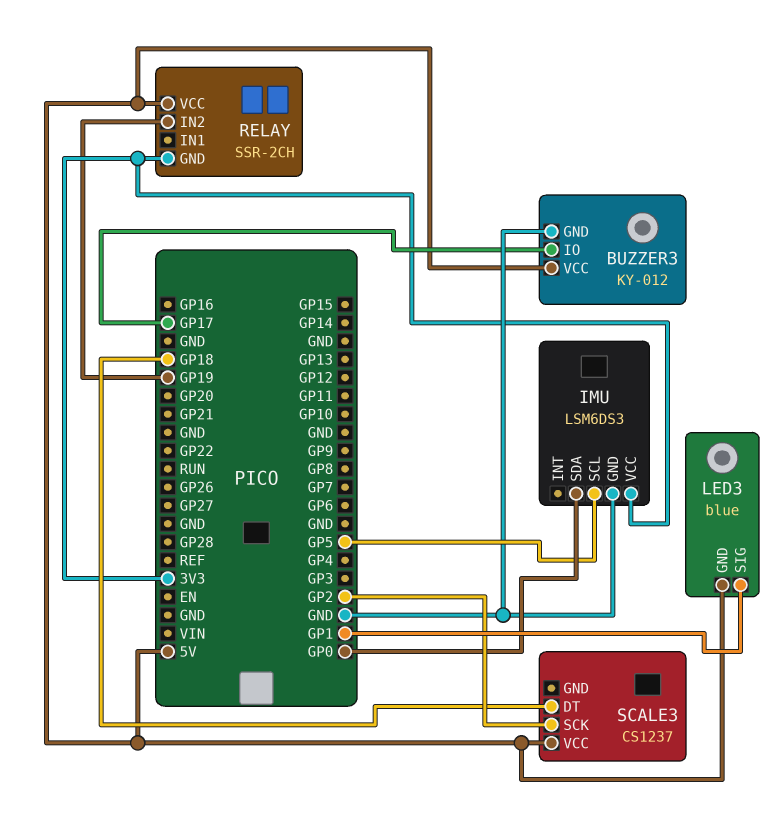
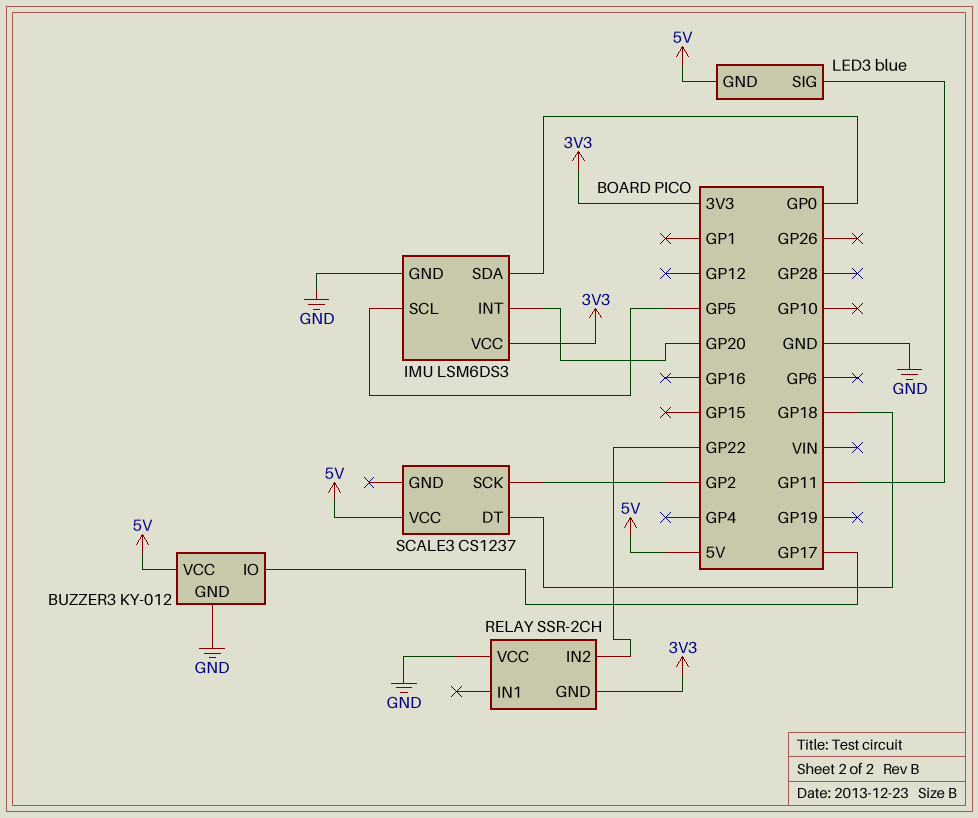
IMU pin INT: none -> GP20
LED3 pin SIG: GP1 -> GP11
RELAY pin IN2: GP19 -> GP22
RELAY pin VCC: 5V -> GND

